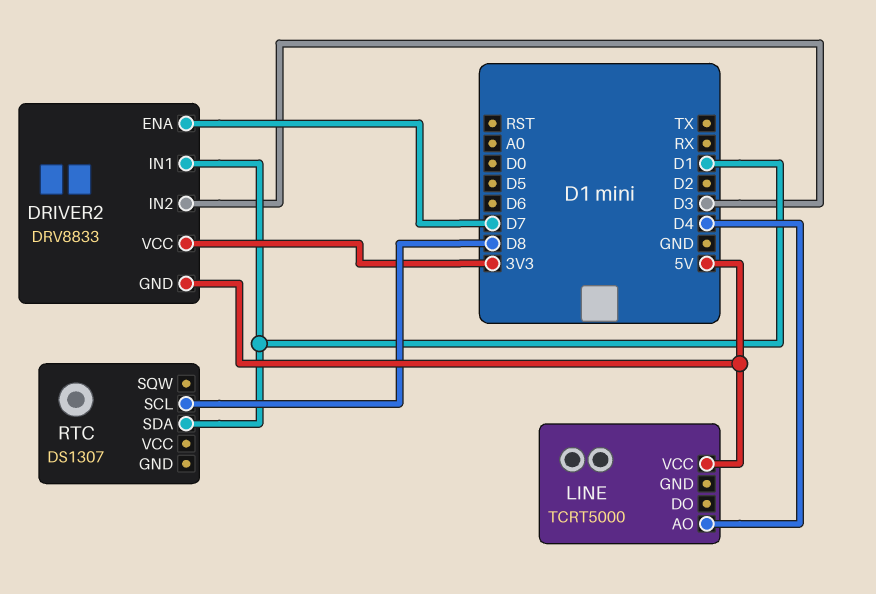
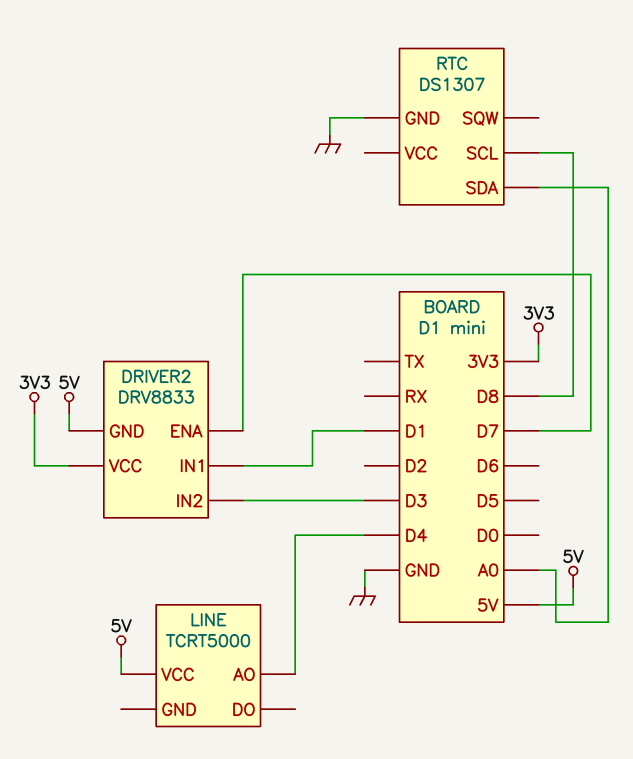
RTC pin GND: none -> GND
RTC pin SDA: D1 -> A0

